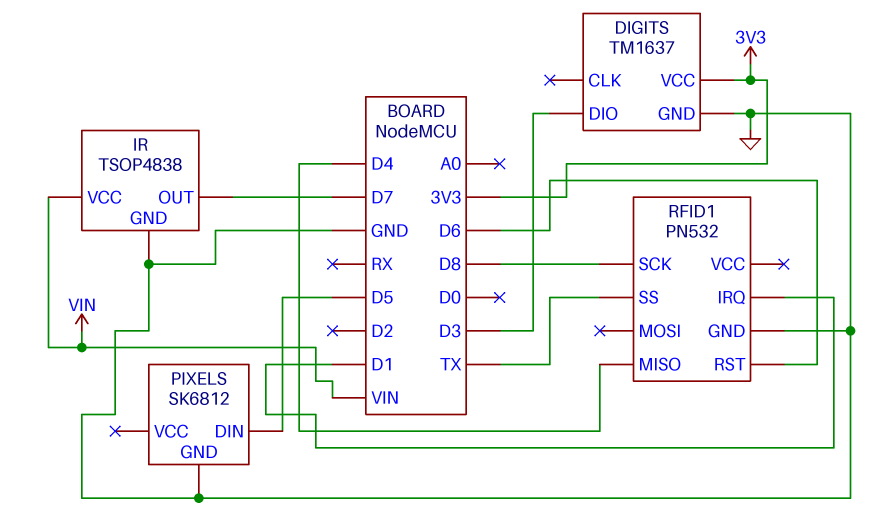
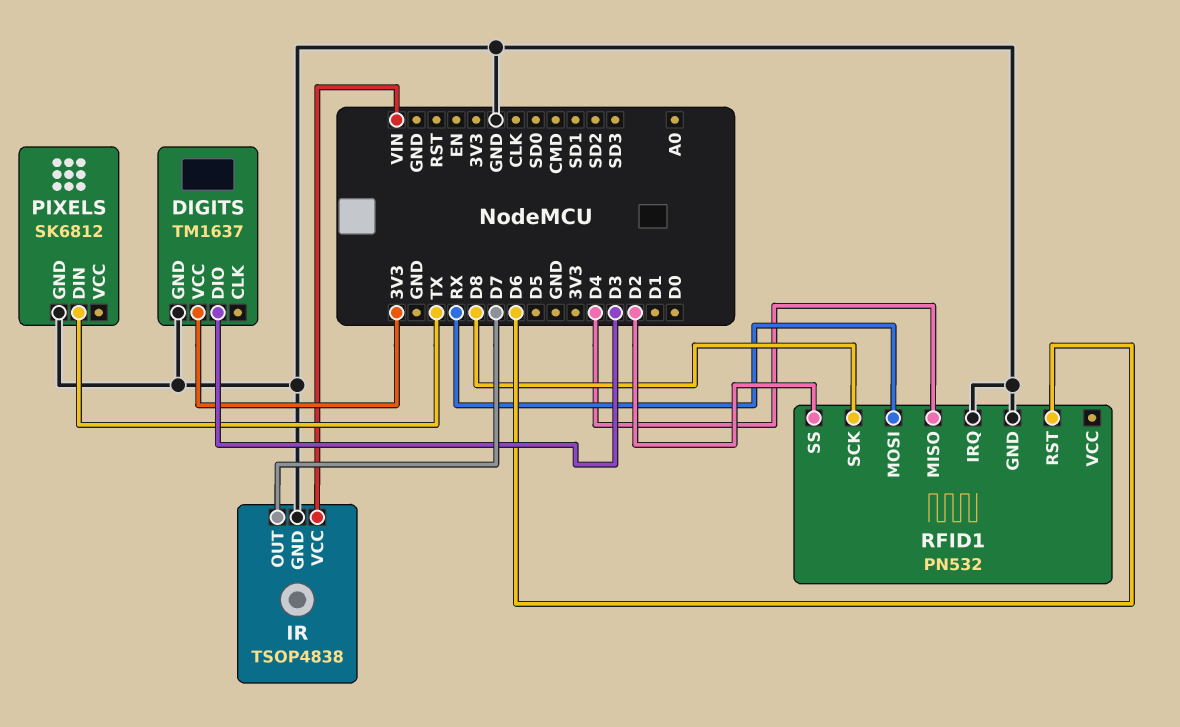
PIXELS pin DIN: D5 -> TX
RFID1 pin IRQ: D1 -> GND
RFID1 pin MOSI: none -> RX
RFID1 pin SS: TX -> D2

